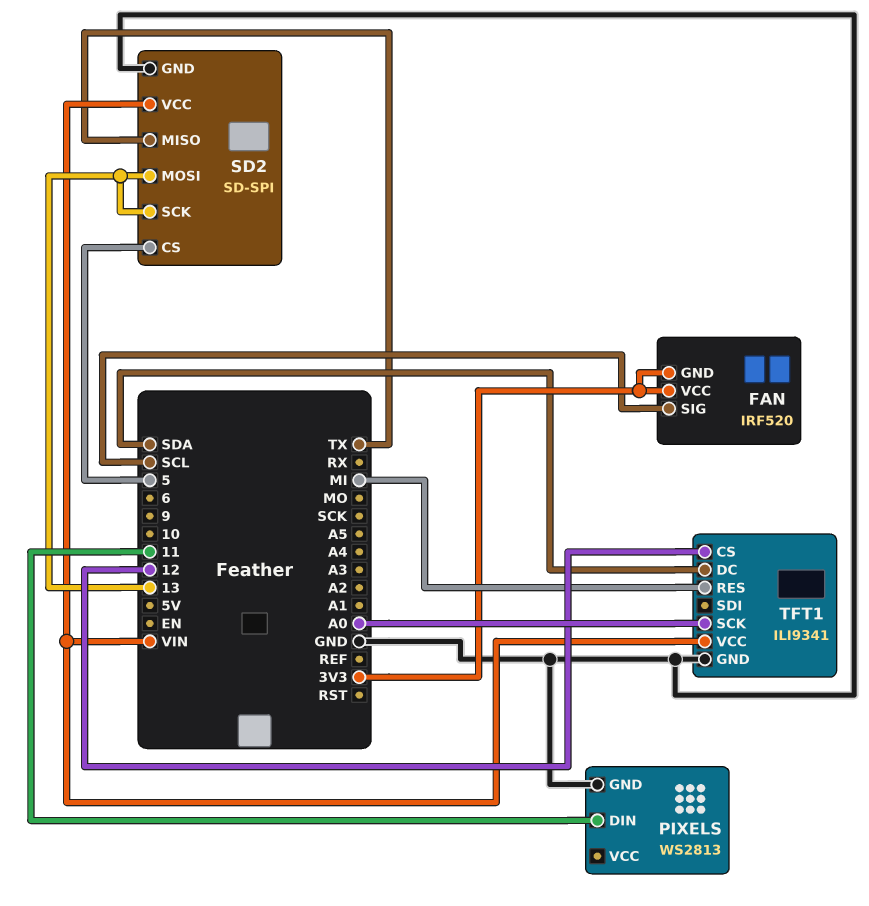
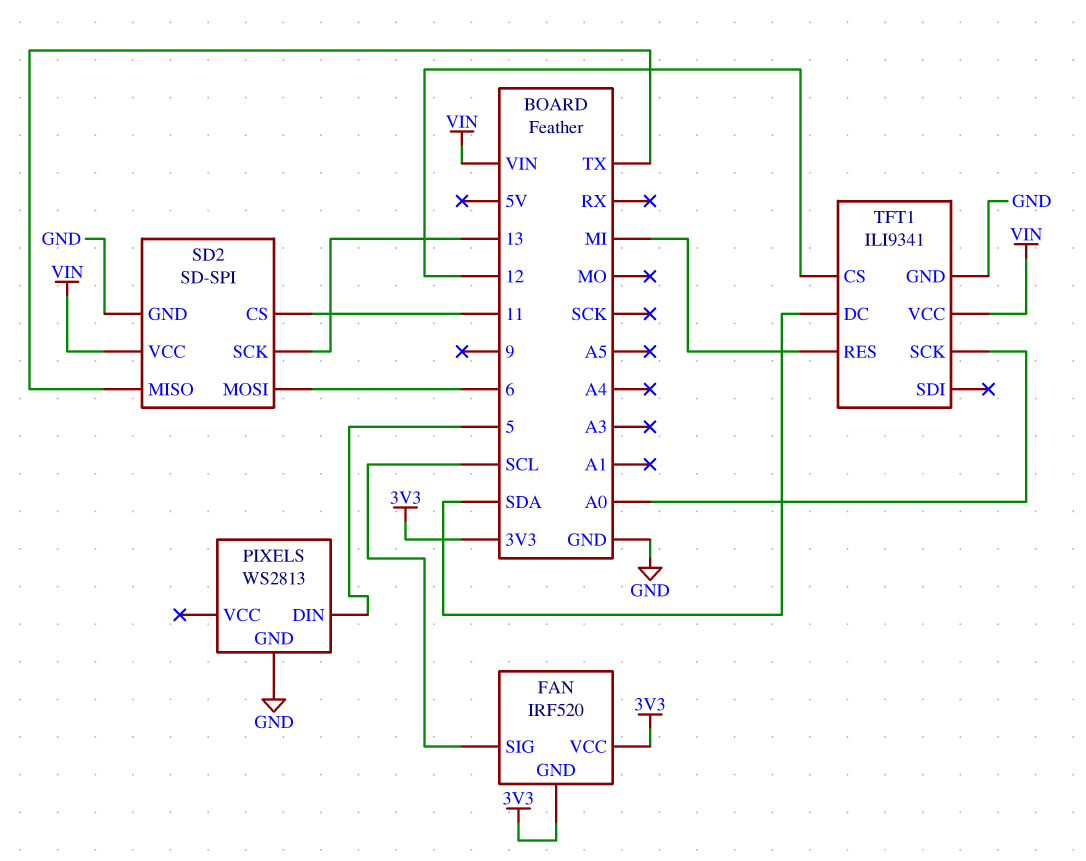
PIXELS pin DIN: 11 -> 5
SD2 pin CS: 5 -> 11
SD2 pin MOSI: 13 -> 6

